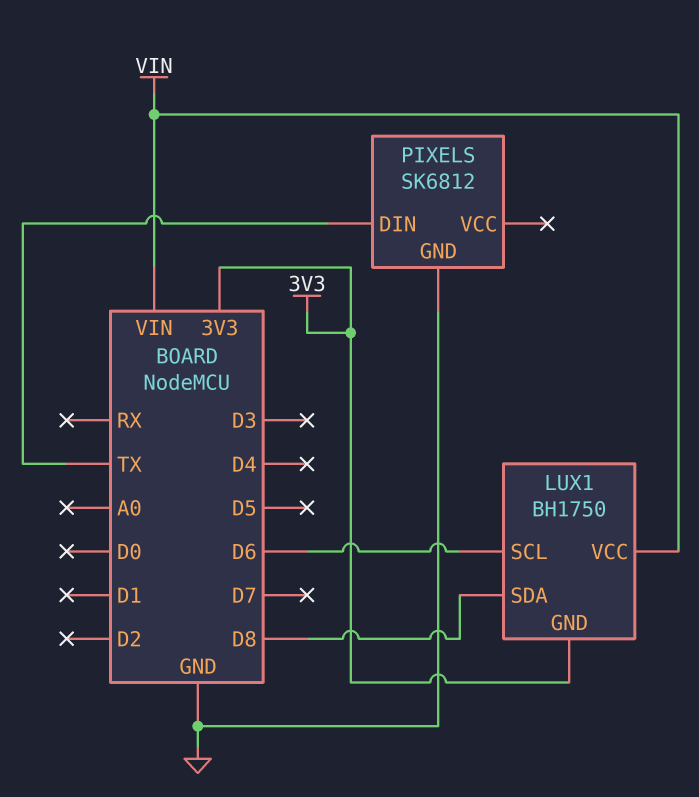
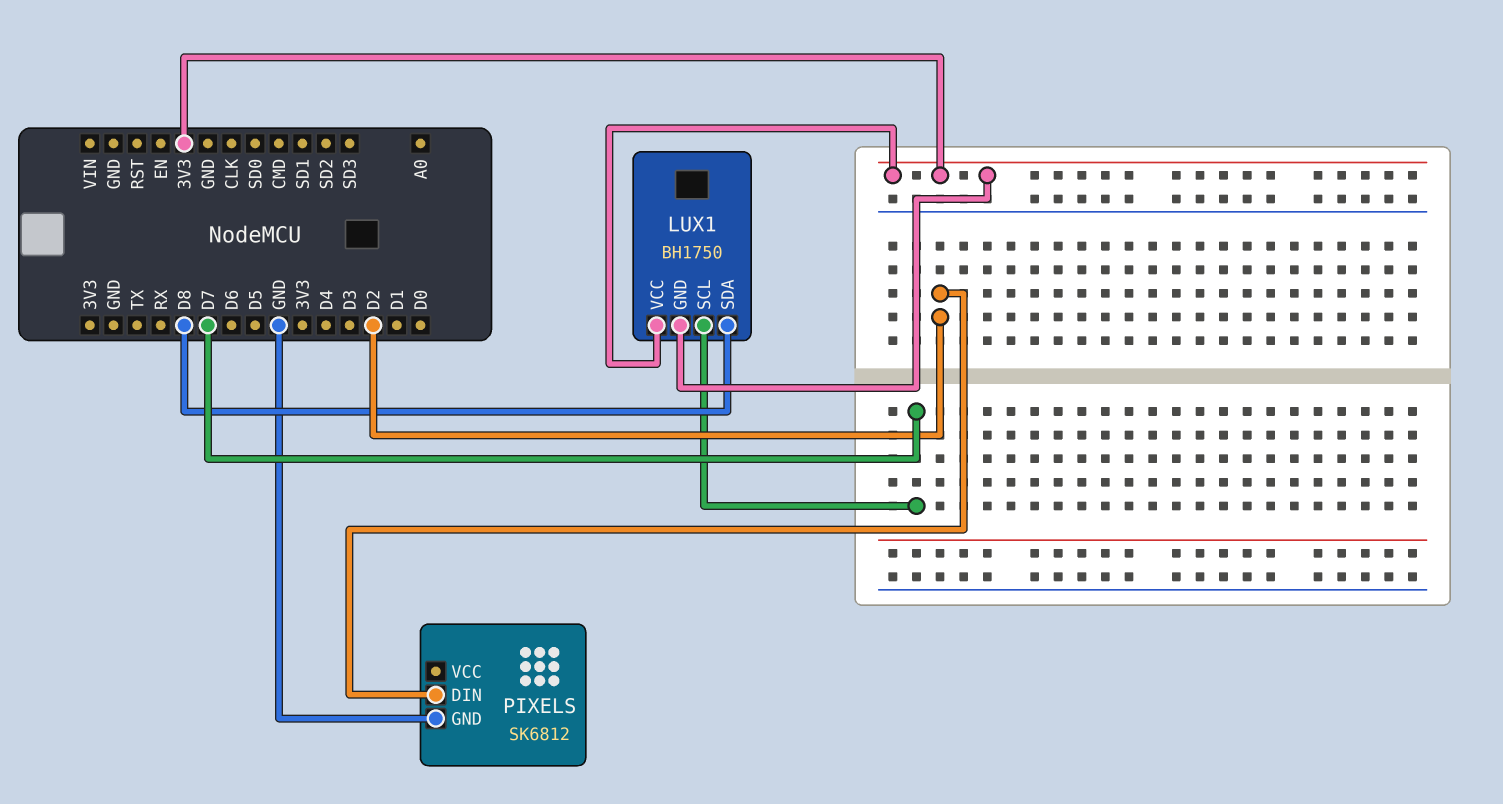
LUX1 pin SCL: D6 -> D7
LUX1 pin VCC: VIN -> 3V3
PIXELS pin DIN: TX -> D2

